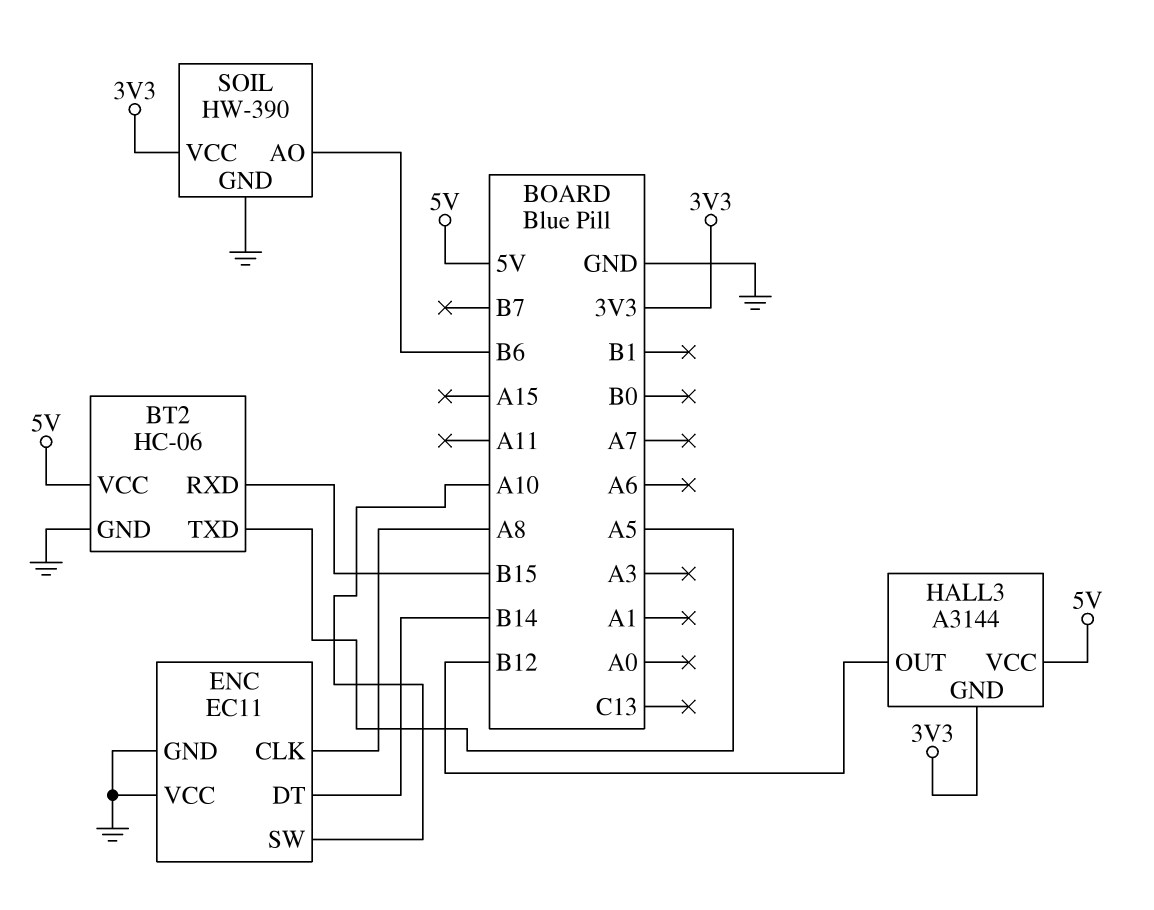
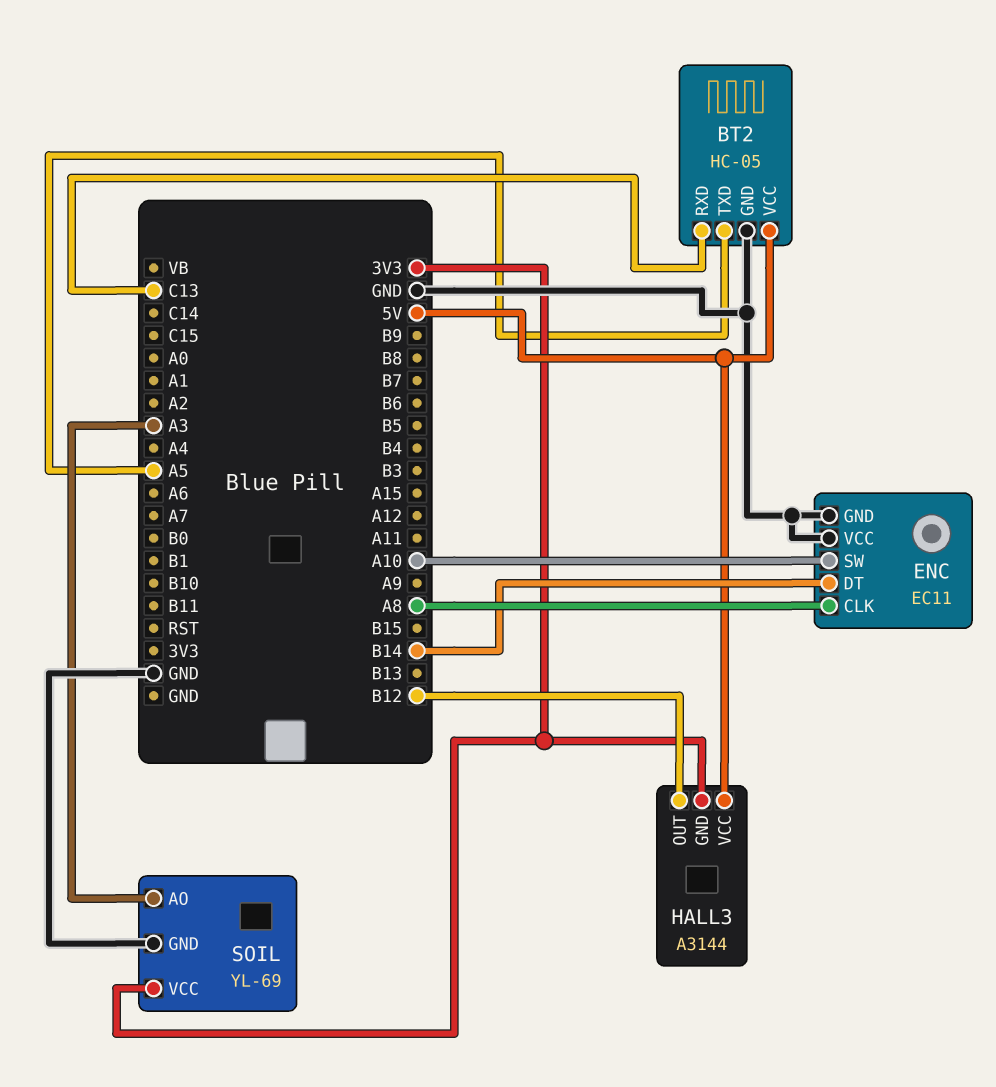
BT2: HC-06 -> HC-05
BT2 pin RXD: B15 -> C13
SOIL: HW-390 -> YL-69
SOIL pin AO: B6 -> A3

